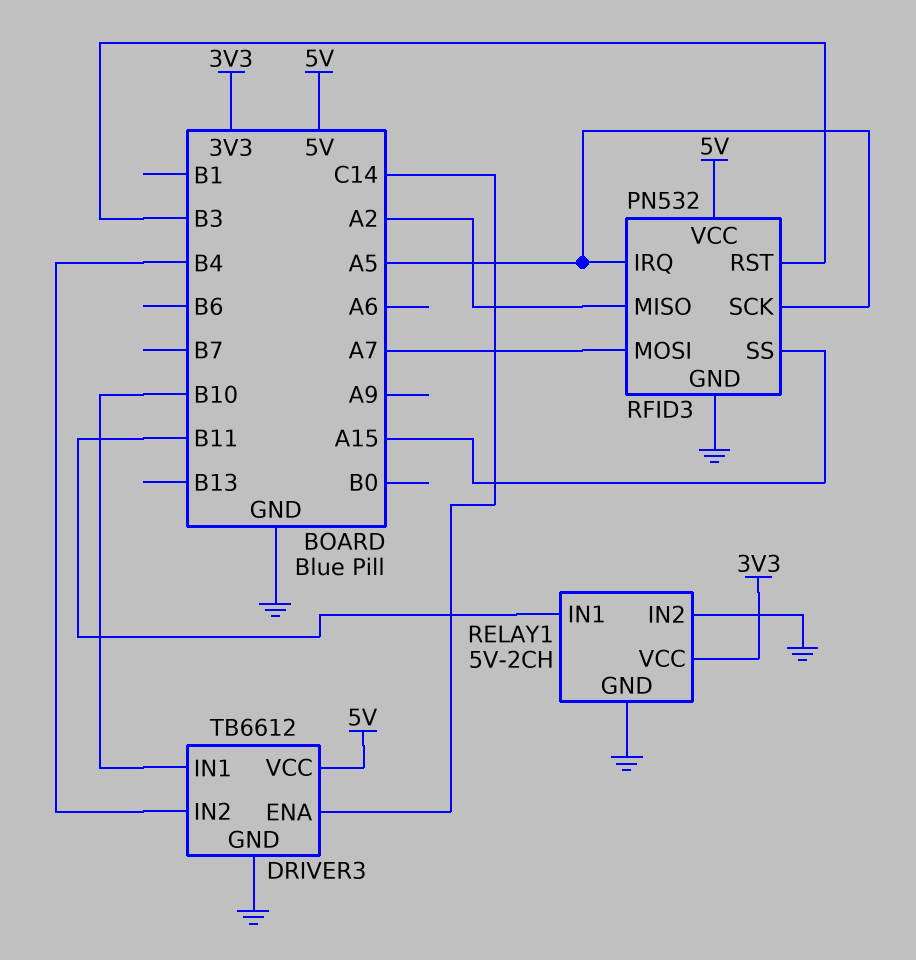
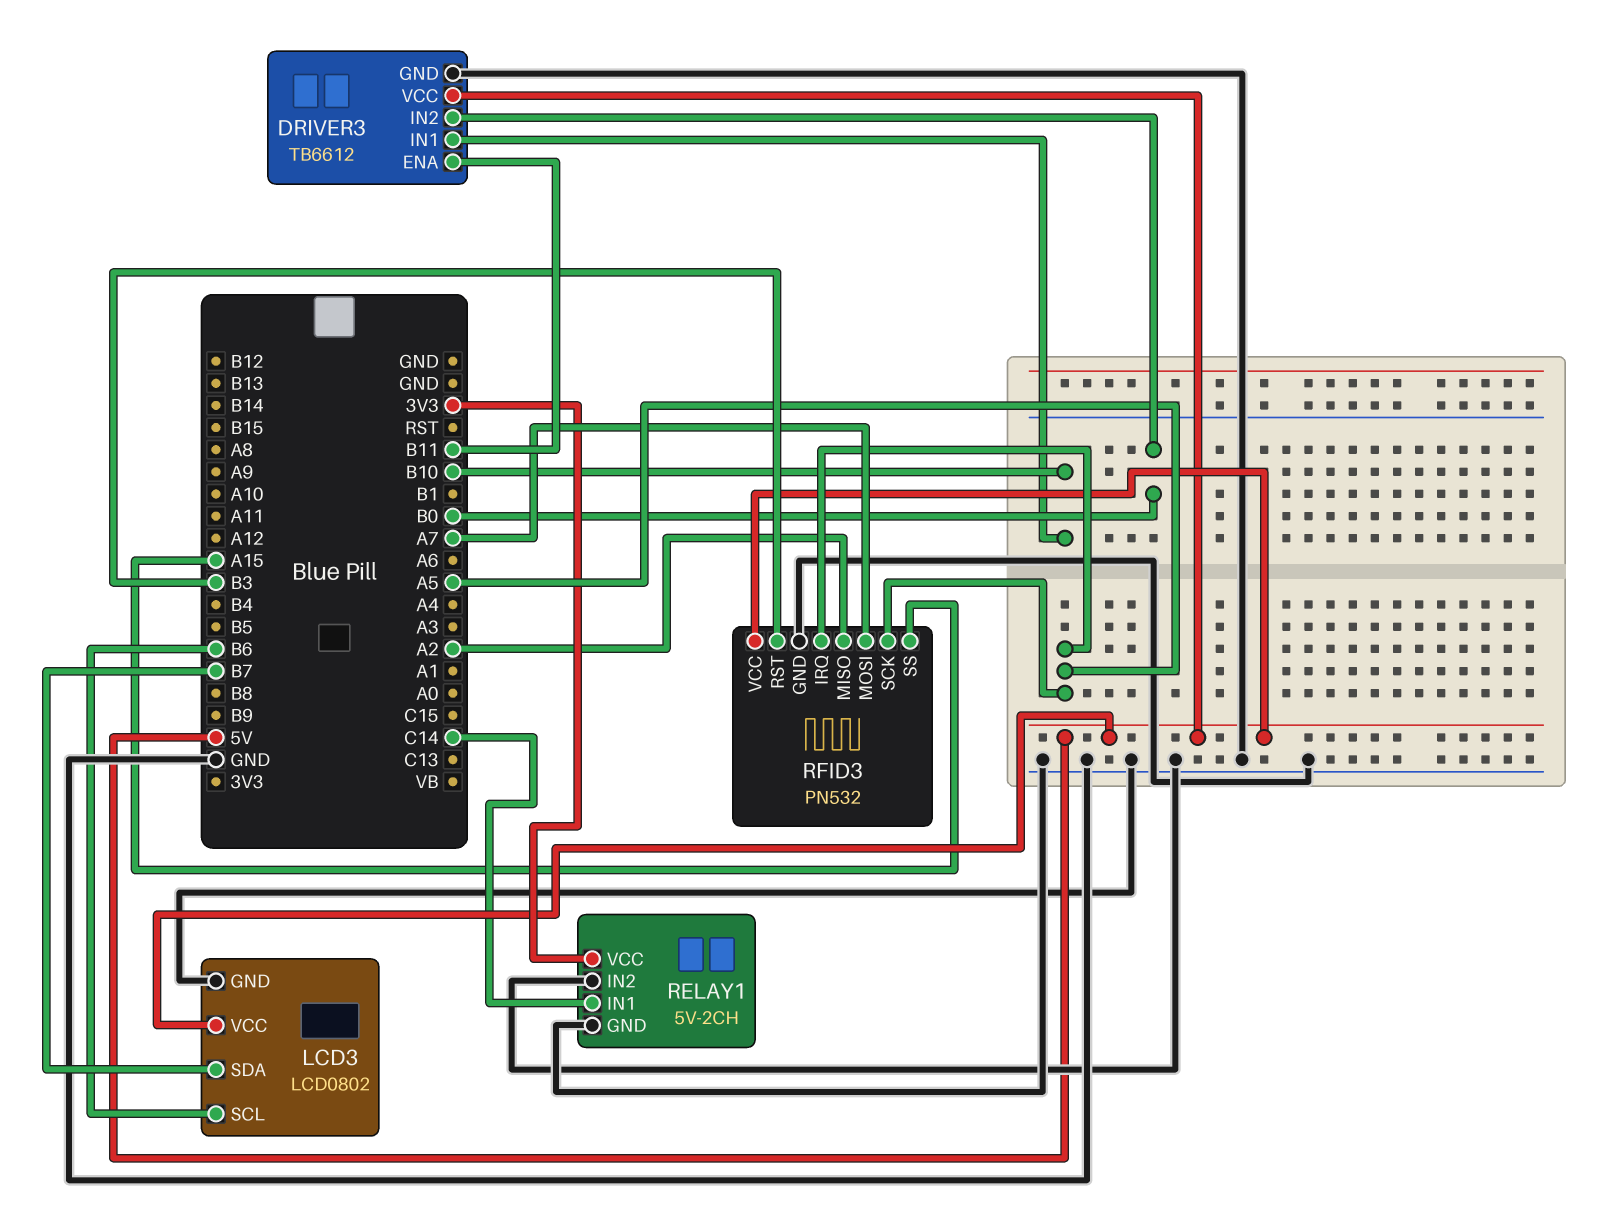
DRIVER3 pin ENA: C14 -> B11
DRIVER3 pin IN2: B4 -> B0
LCD3: none -> LCD0802
LCD3 pin GND: none -> GND
LCD3 pin SCL: none -> B6
LCD3 pin SDA: none -> B7
LCD3 pin VCC: none -> 5V
RELAY1 pin IN1: B11 -> C14

